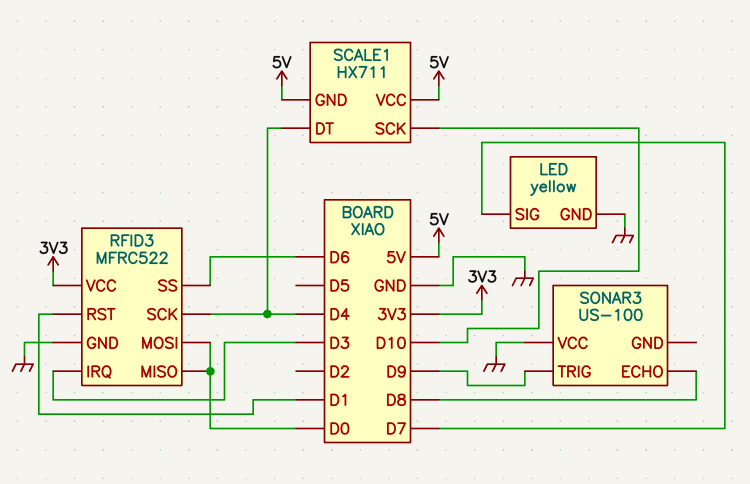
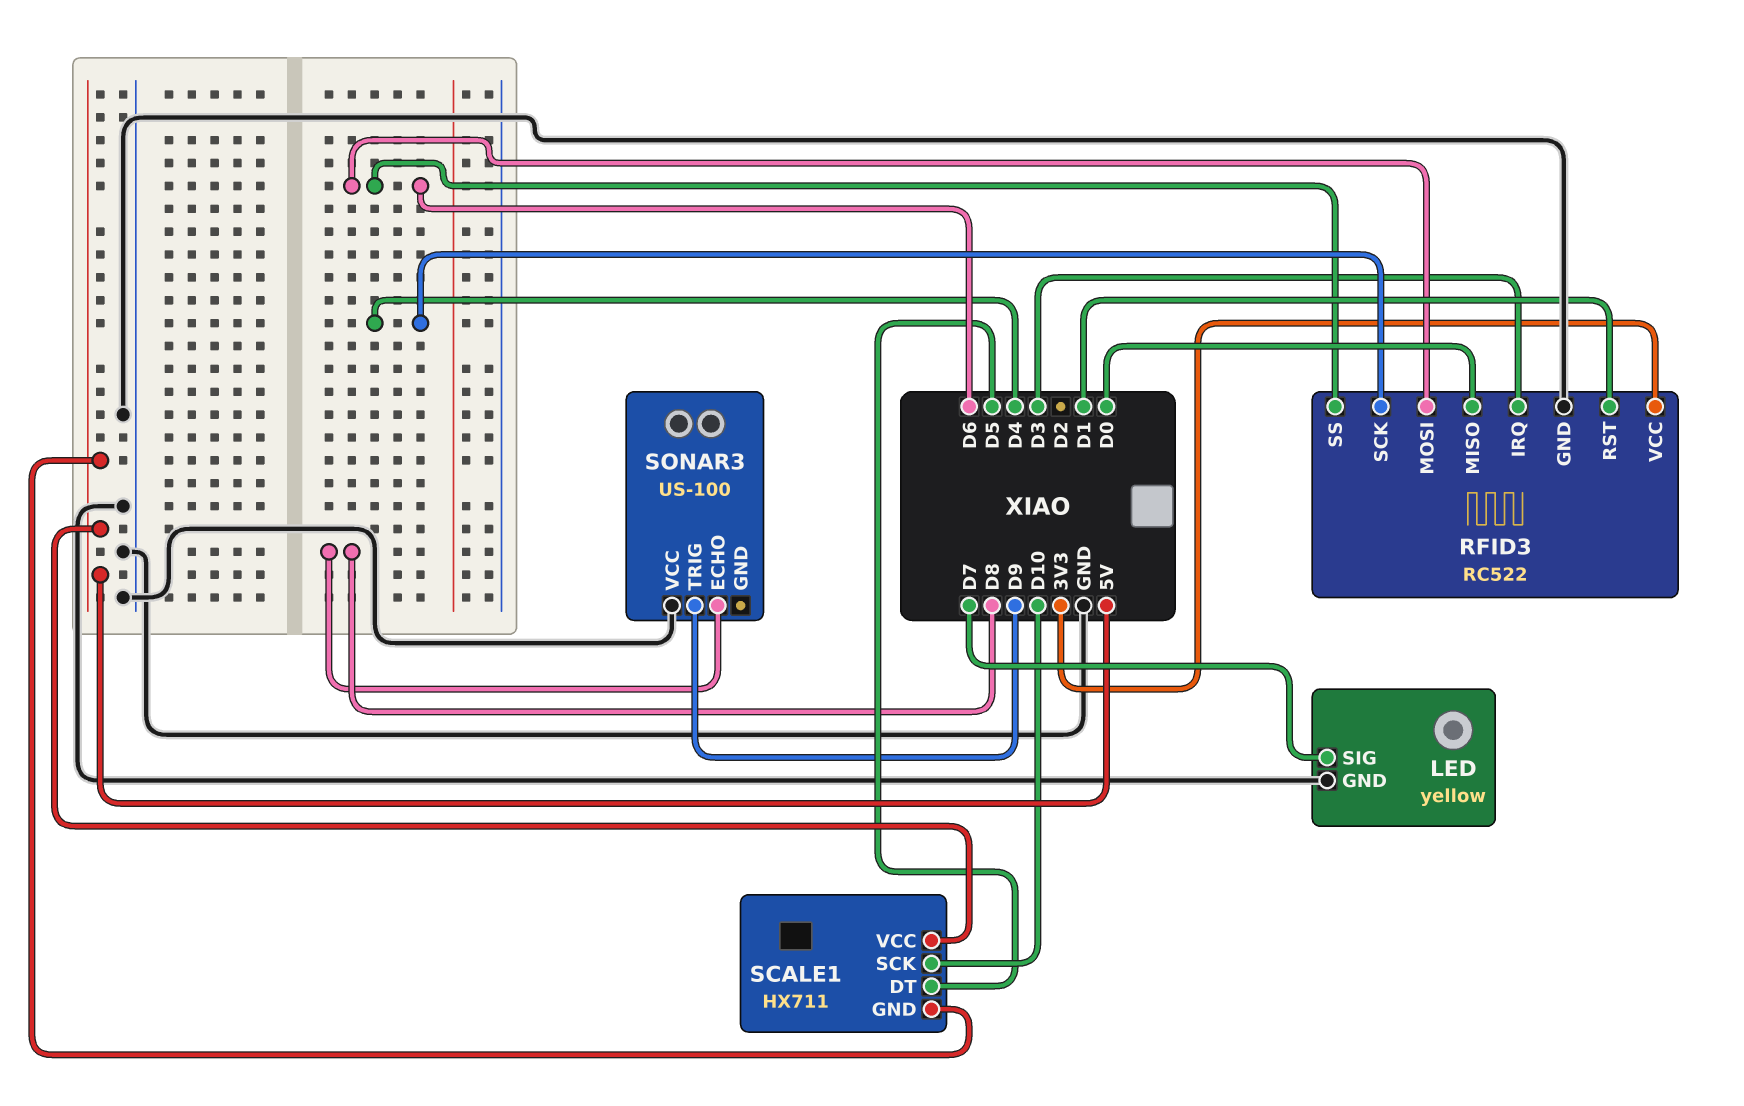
RFID3: MFRC522 -> RC522
RFID3 pin MOSI: D0 -> D6
SCALE1 pin DT: D4 -> D5

